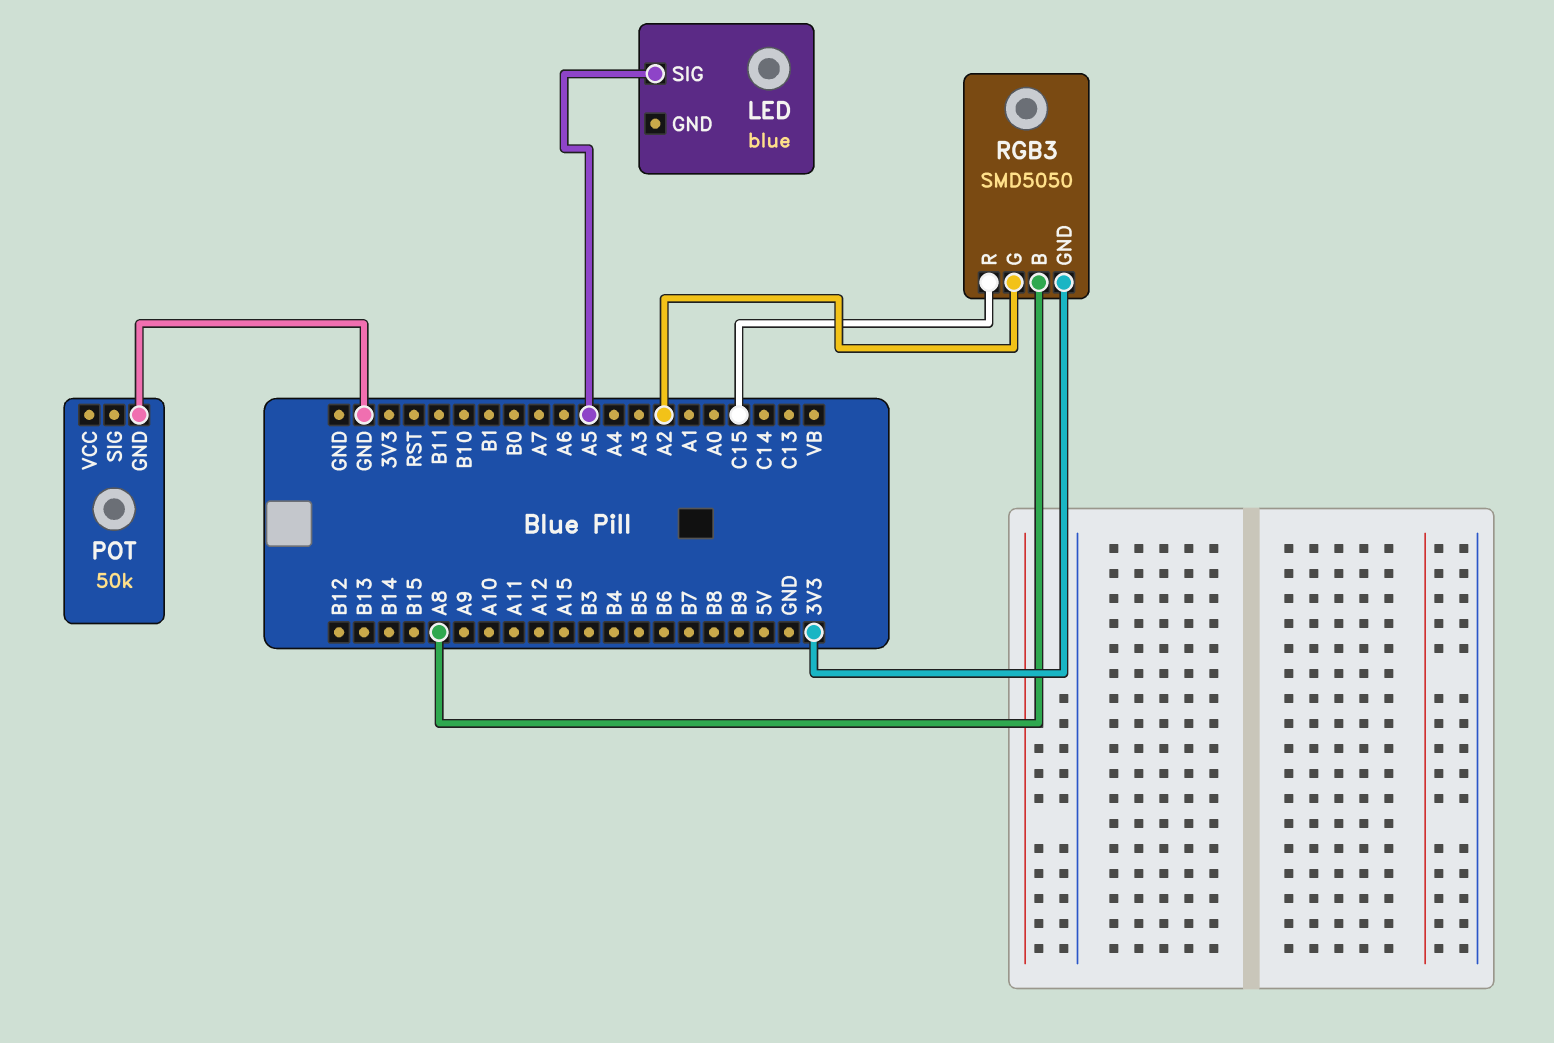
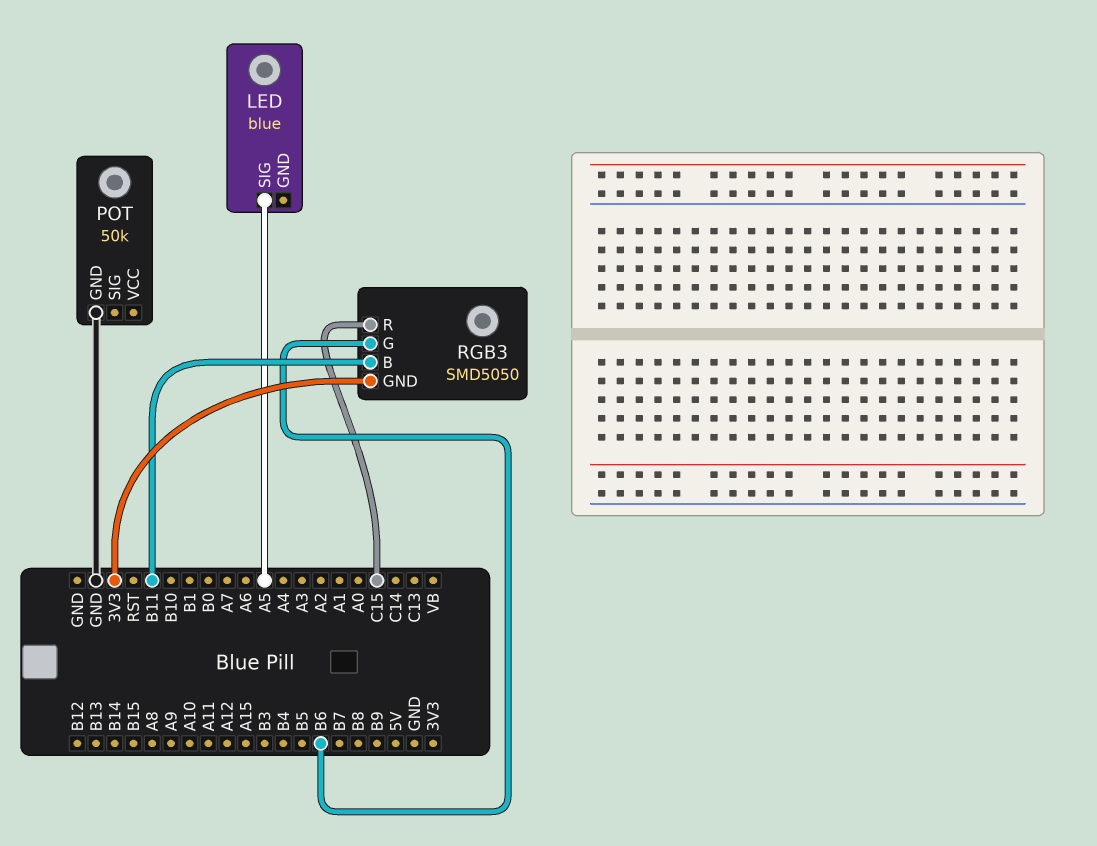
RGB3 pin B: A8 -> B11
RGB3 pin G: A2 -> B6

